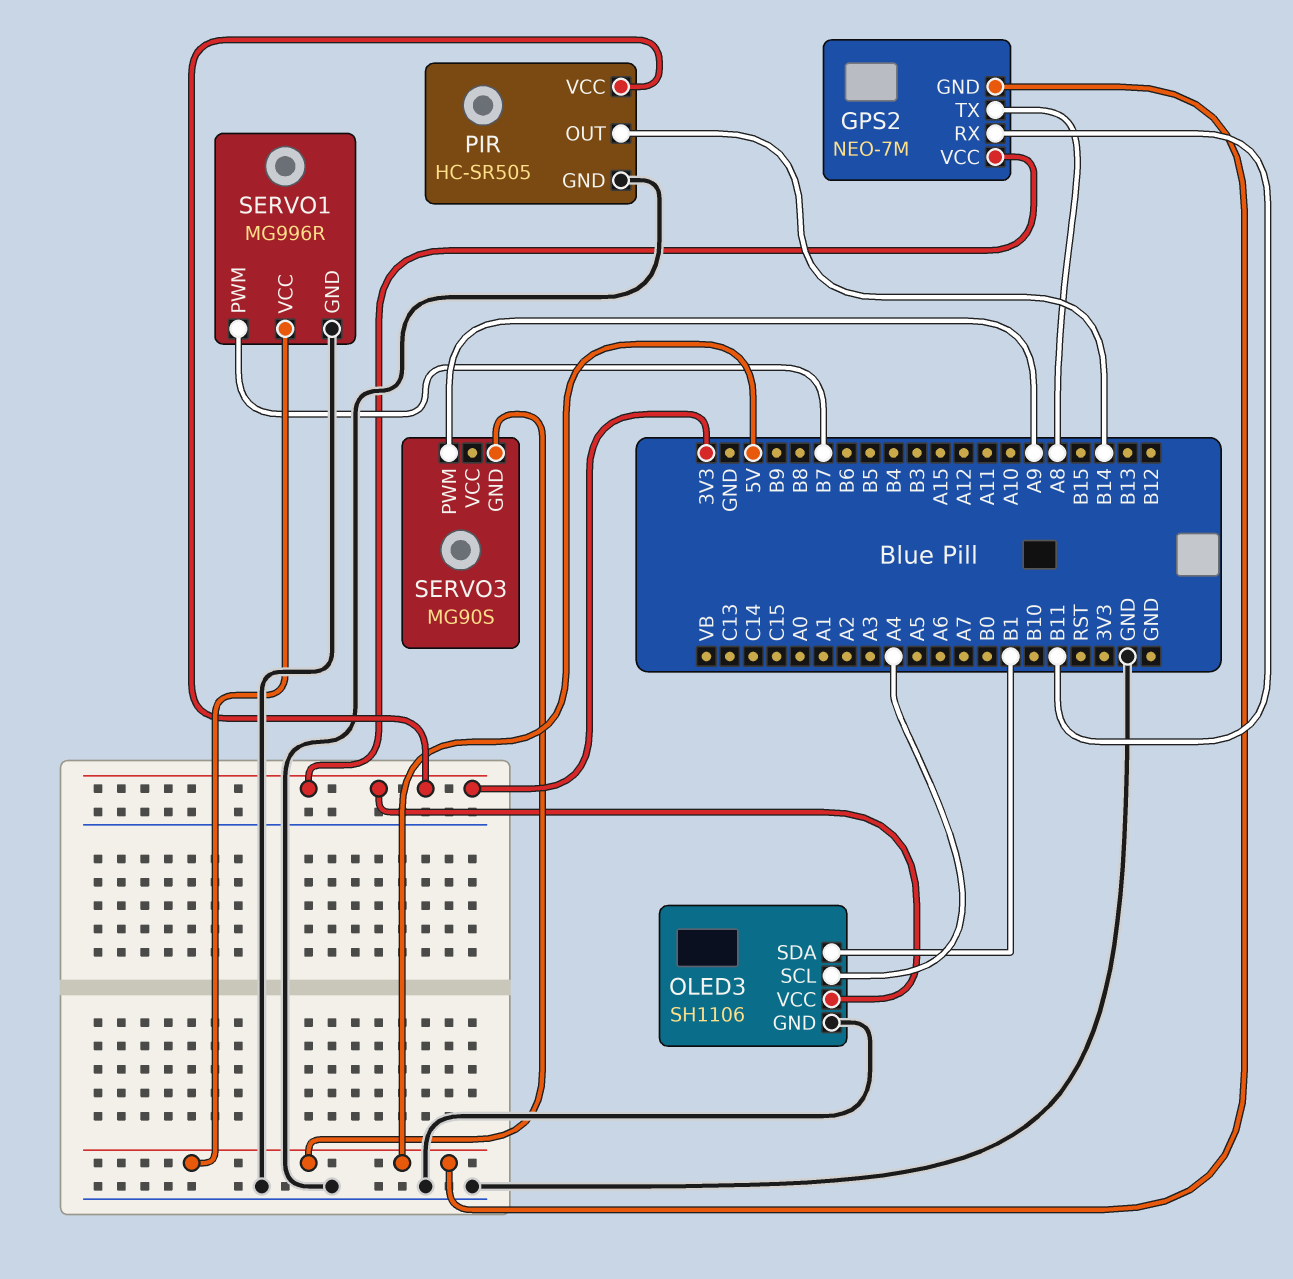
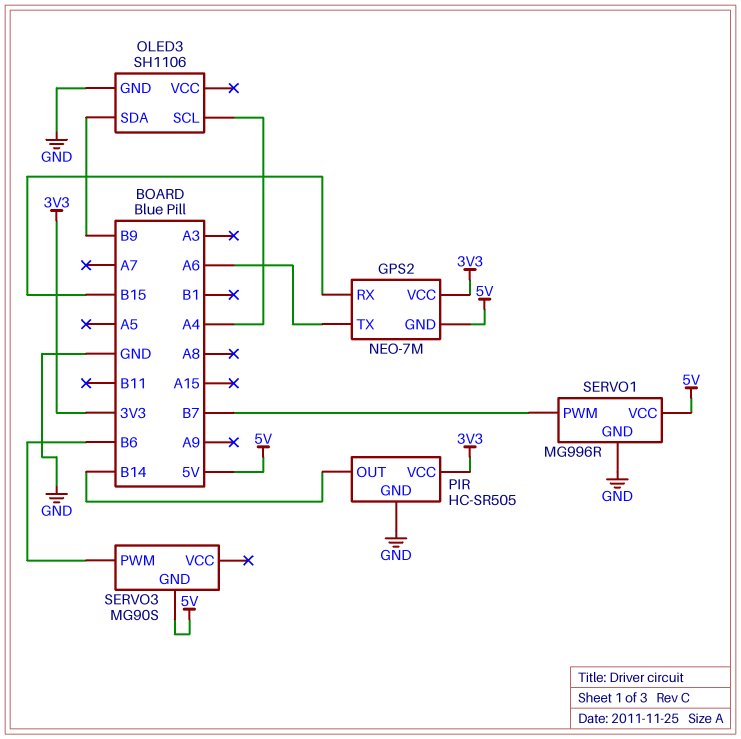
GPS2 pin RX: B11 -> B15
GPS2 pin TX: A8 -> A6
OLED3 pin SDA: B1 -> B9
OLED3 pin VCC: 3V3 -> none
SERVO3 pin PWM: A9 -> B6

